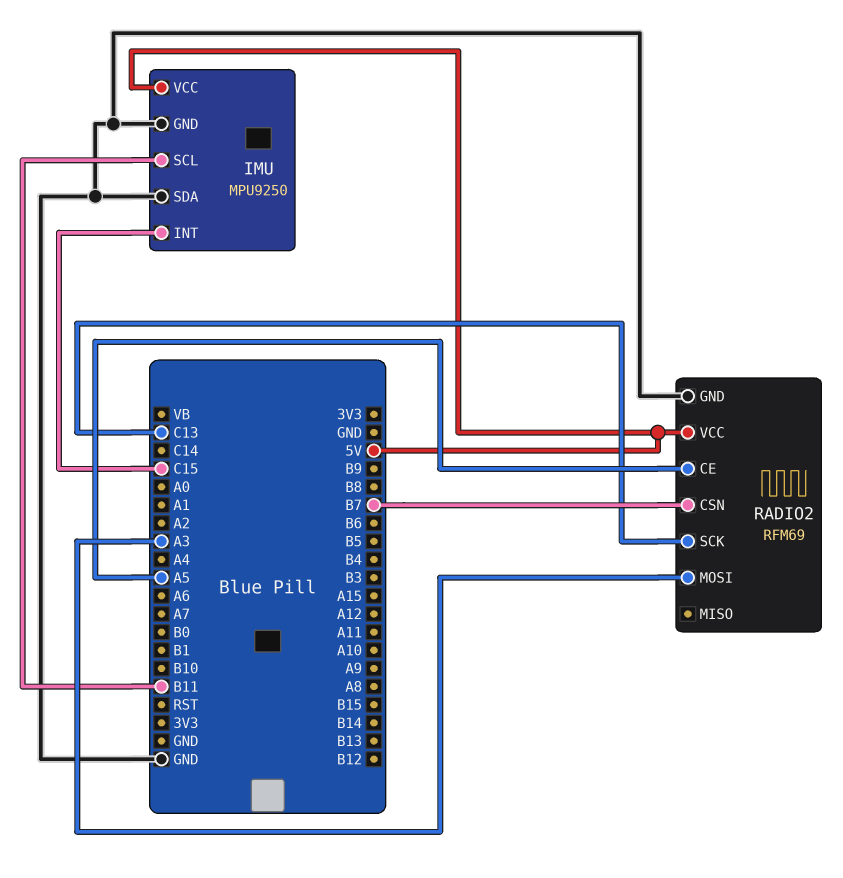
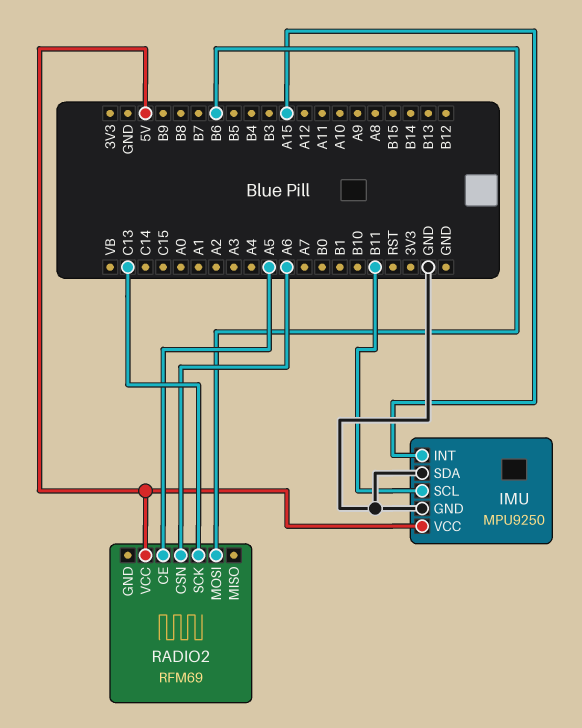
IMU pin INT: C15 -> A15
RADIO2 pin CSN: B7 -> A6
RADIO2 pin GND: GND -> none
RADIO2 pin MOSI: A3 -> B6

